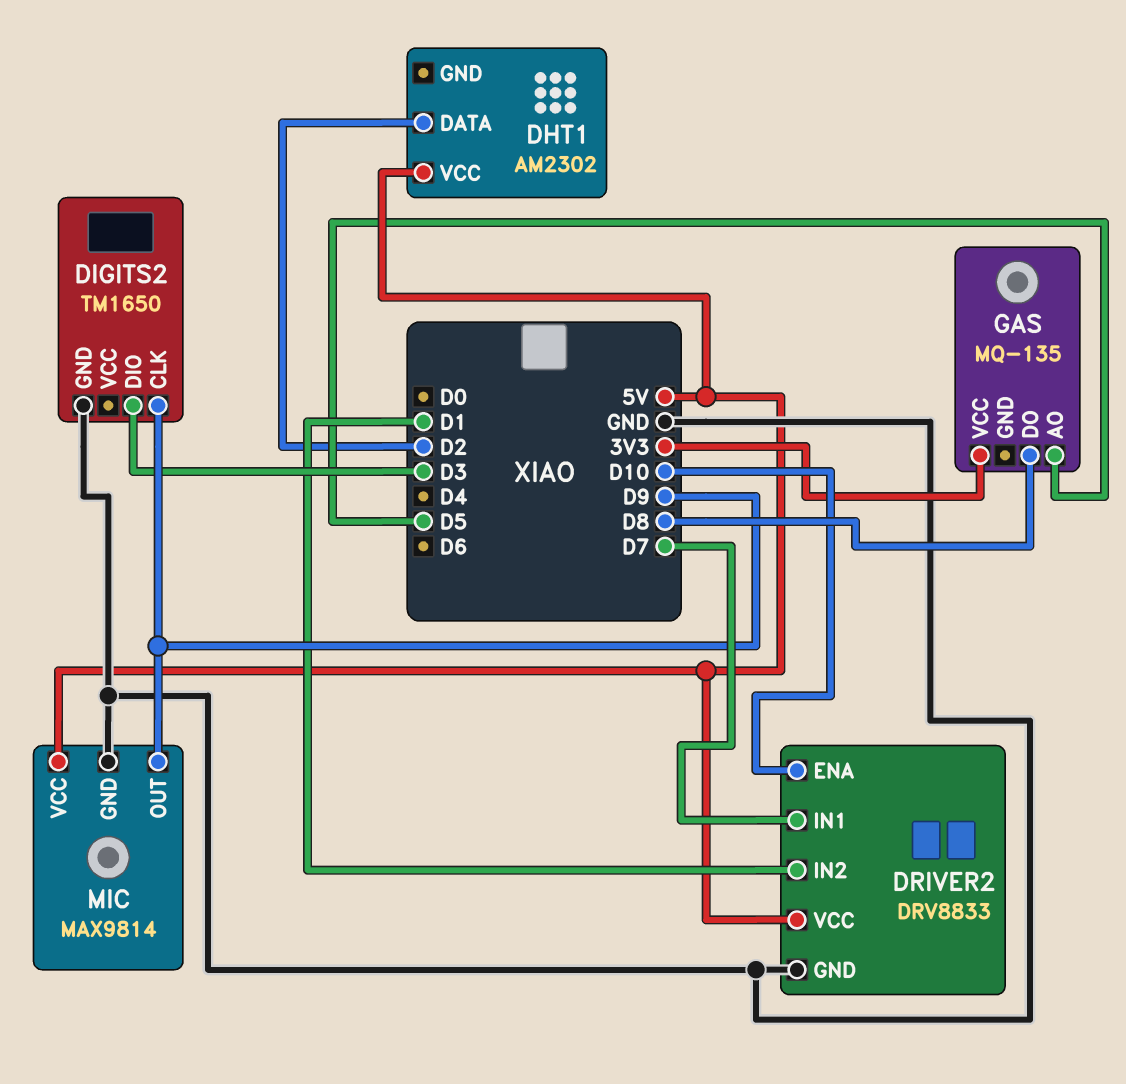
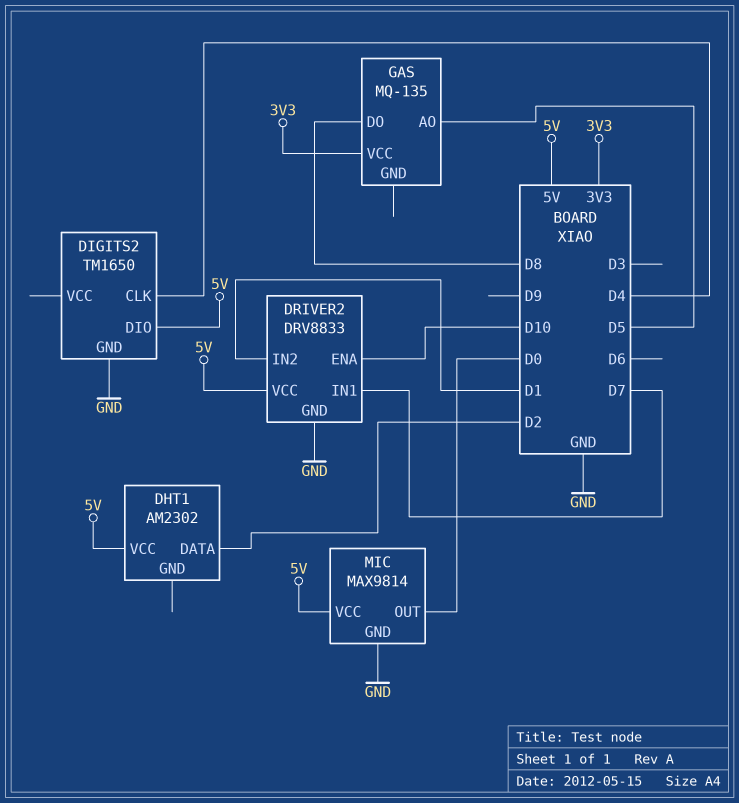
DIGITS2 pin CLK: D9 -> D4
DIGITS2 pin DIO: D3 -> 5V
MIC pin OUT: D9 -> D0

